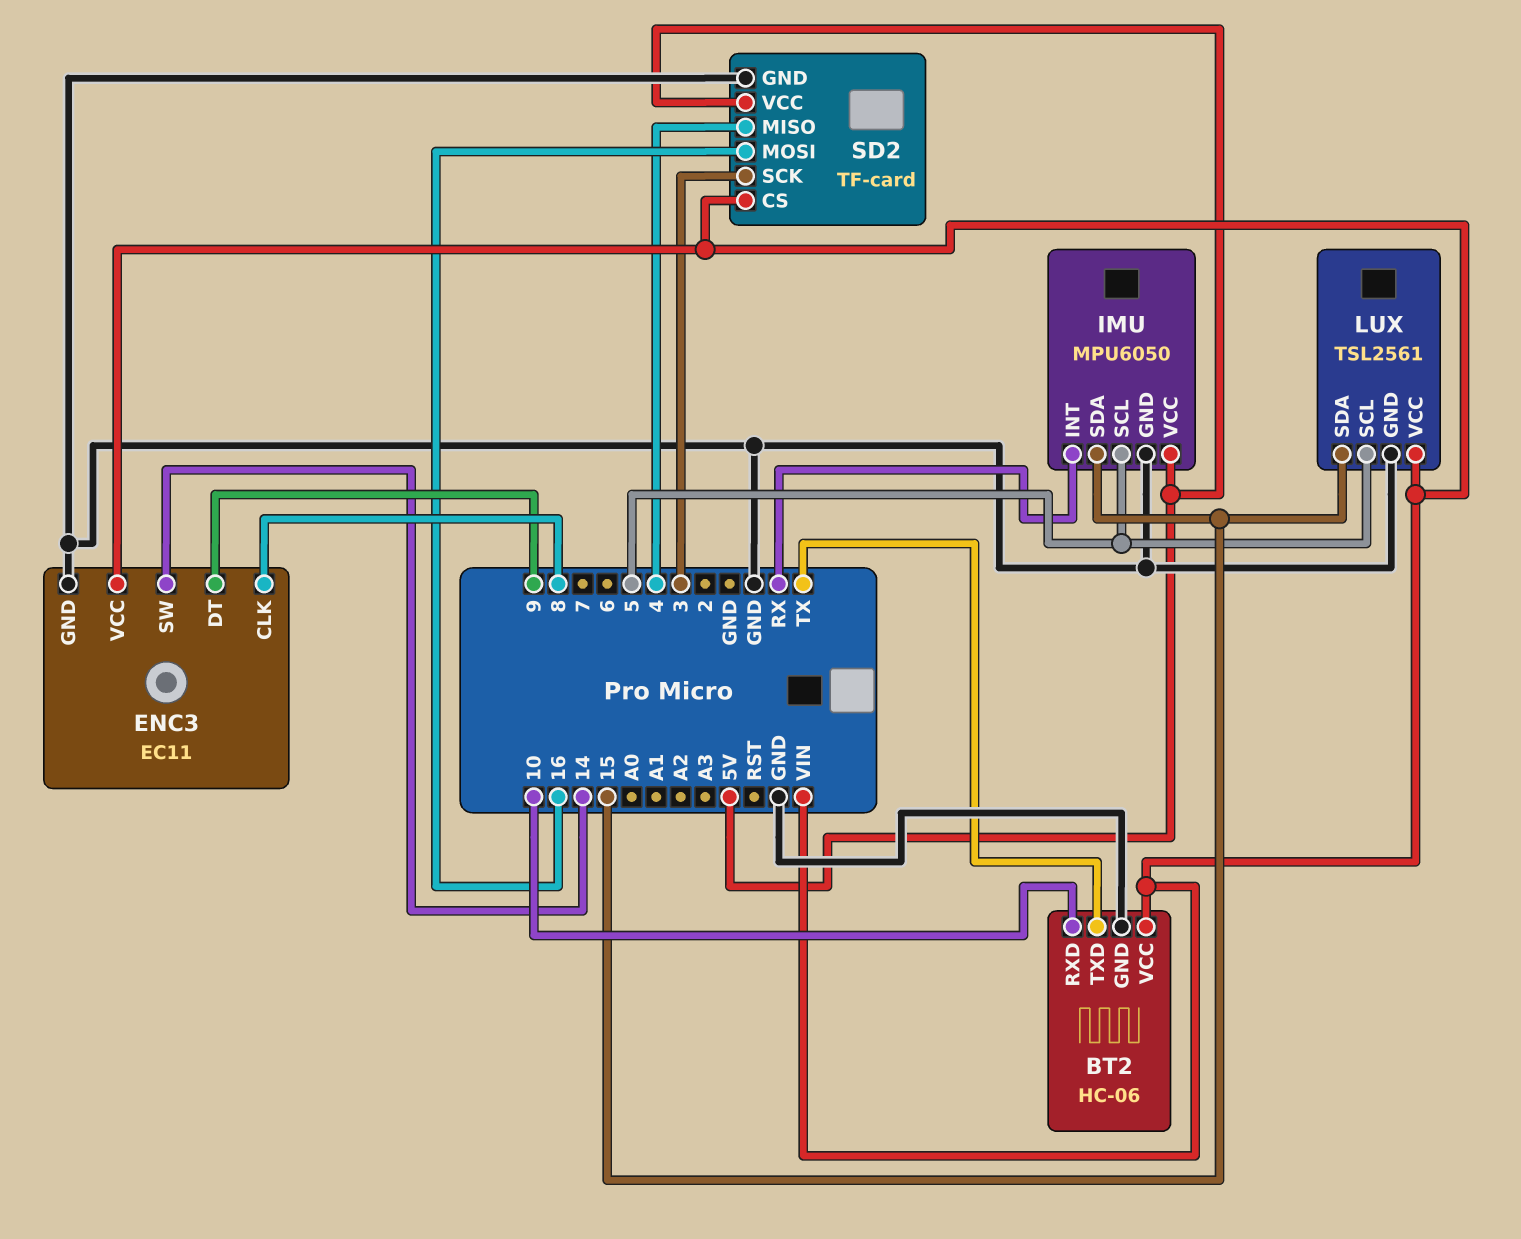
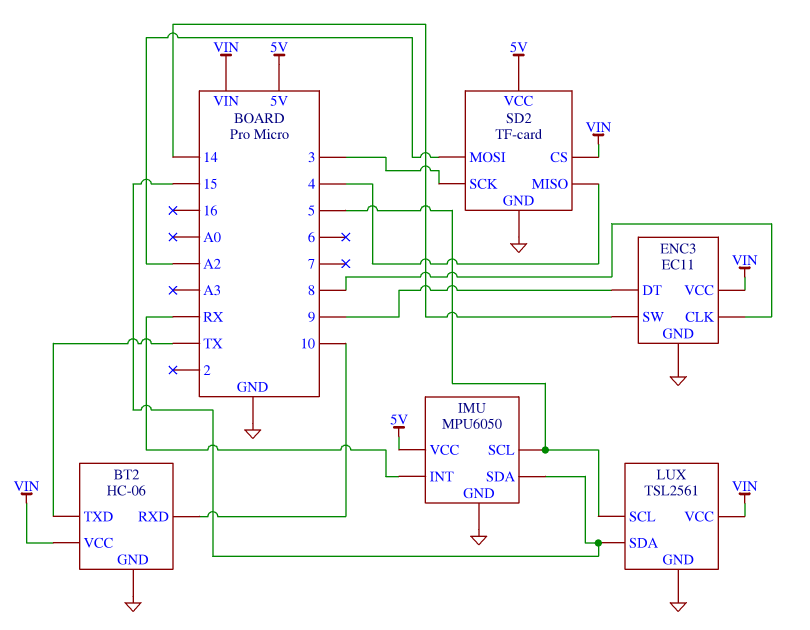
SD2 pin MOSI: 16 -> A2

